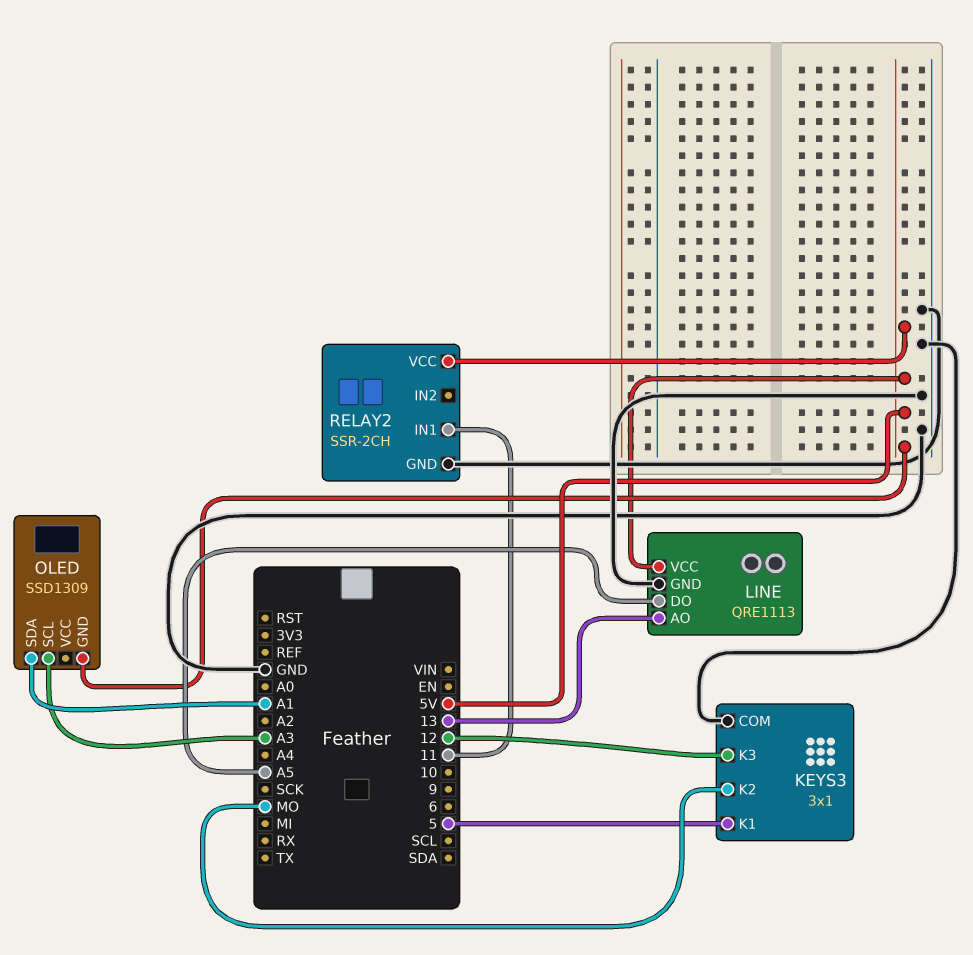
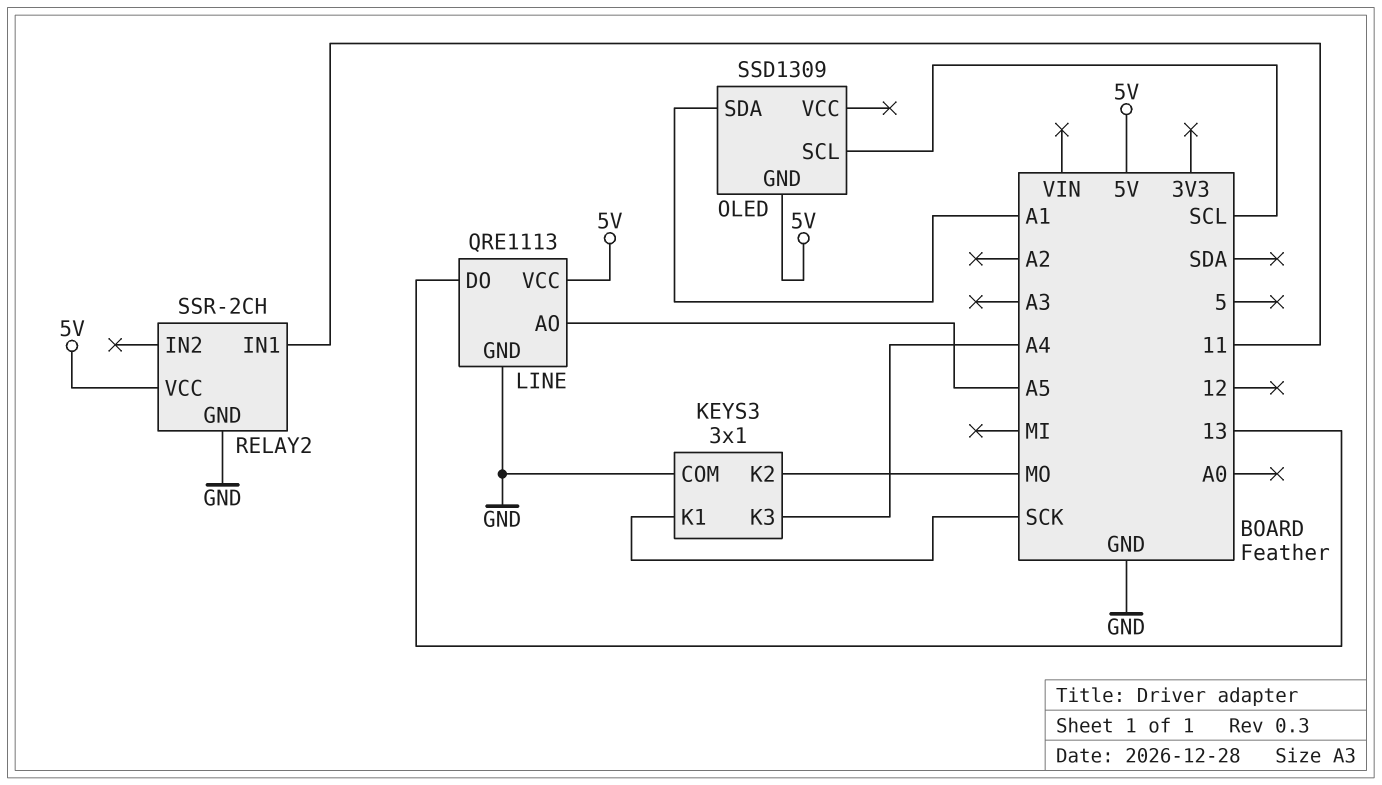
KEYS3 pin K1: 5 -> SCK
KEYS3 pin K3: 12 -> A4
LINE pin AO: 13 -> A5
LINE pin DO: A5 -> 13
OLED pin SCL: A3 -> SCL

